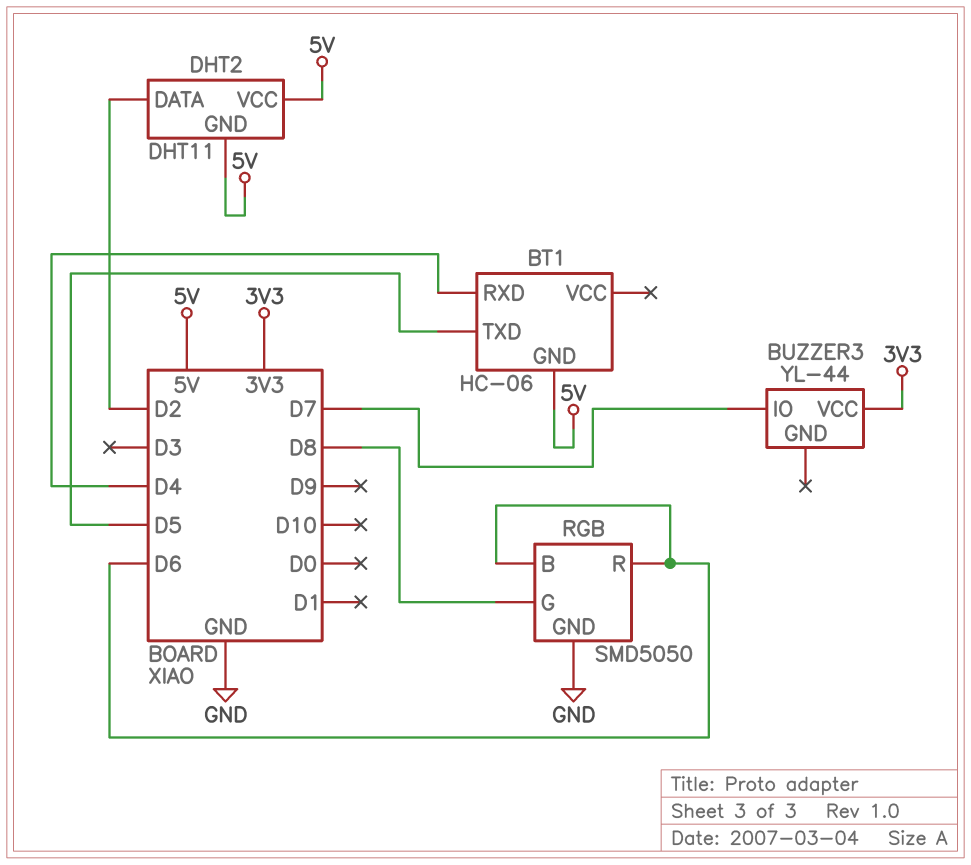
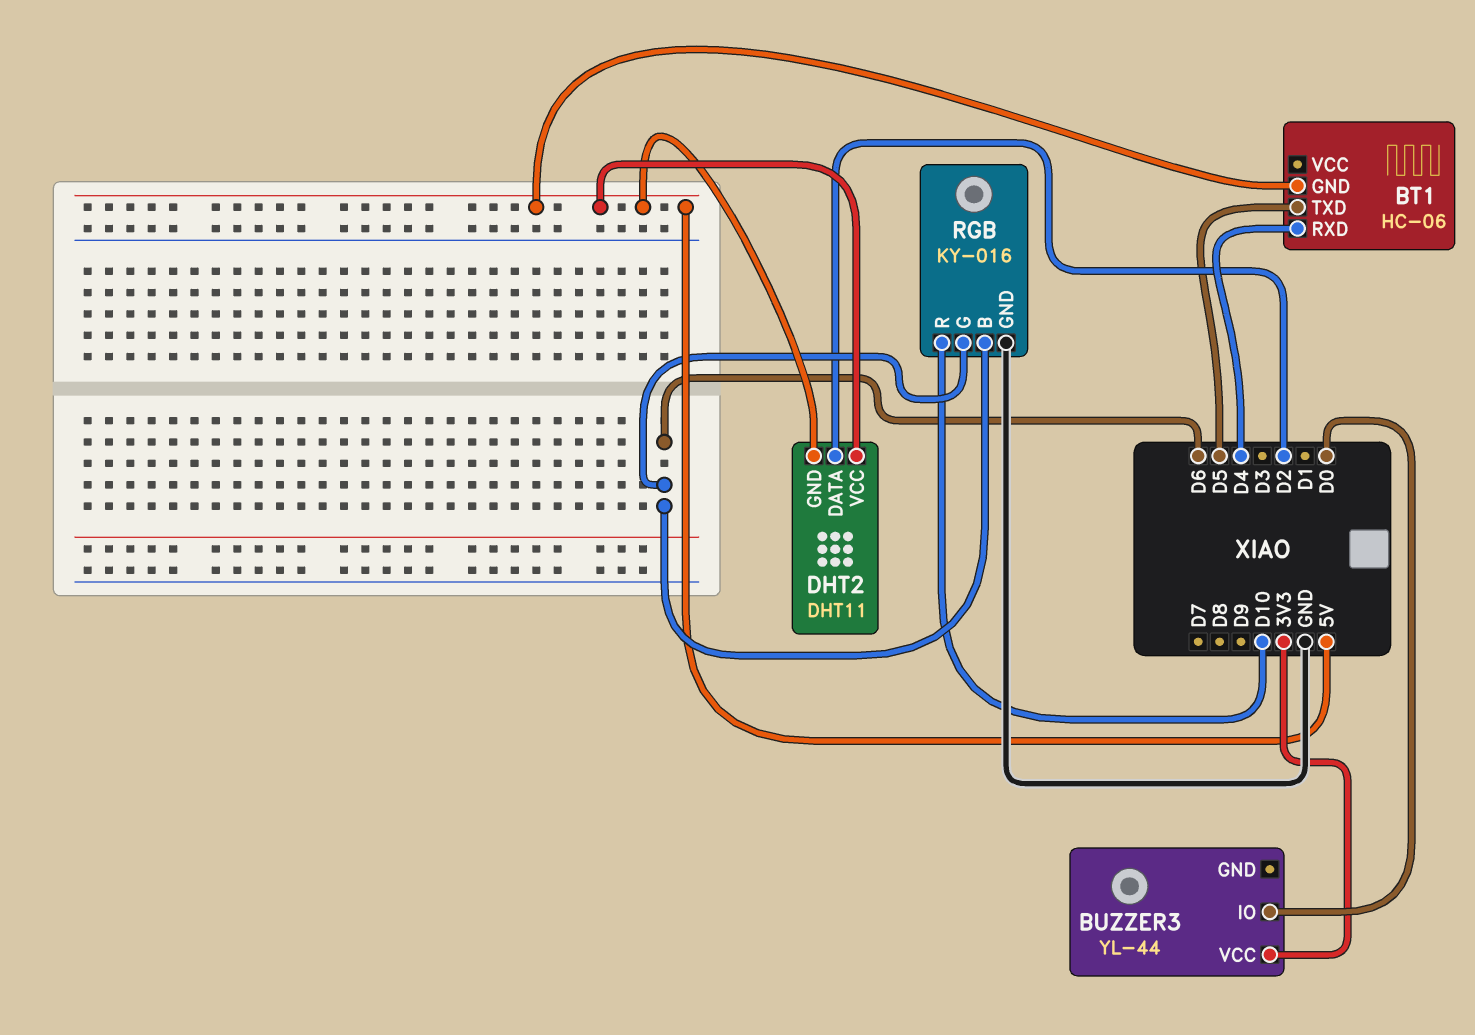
BUZZER3 pin IO: D7 -> D0
RGB: SMD5050 -> KY-016
RGB pin G: D8 -> D6
RGB pin R: D6 -> D10

